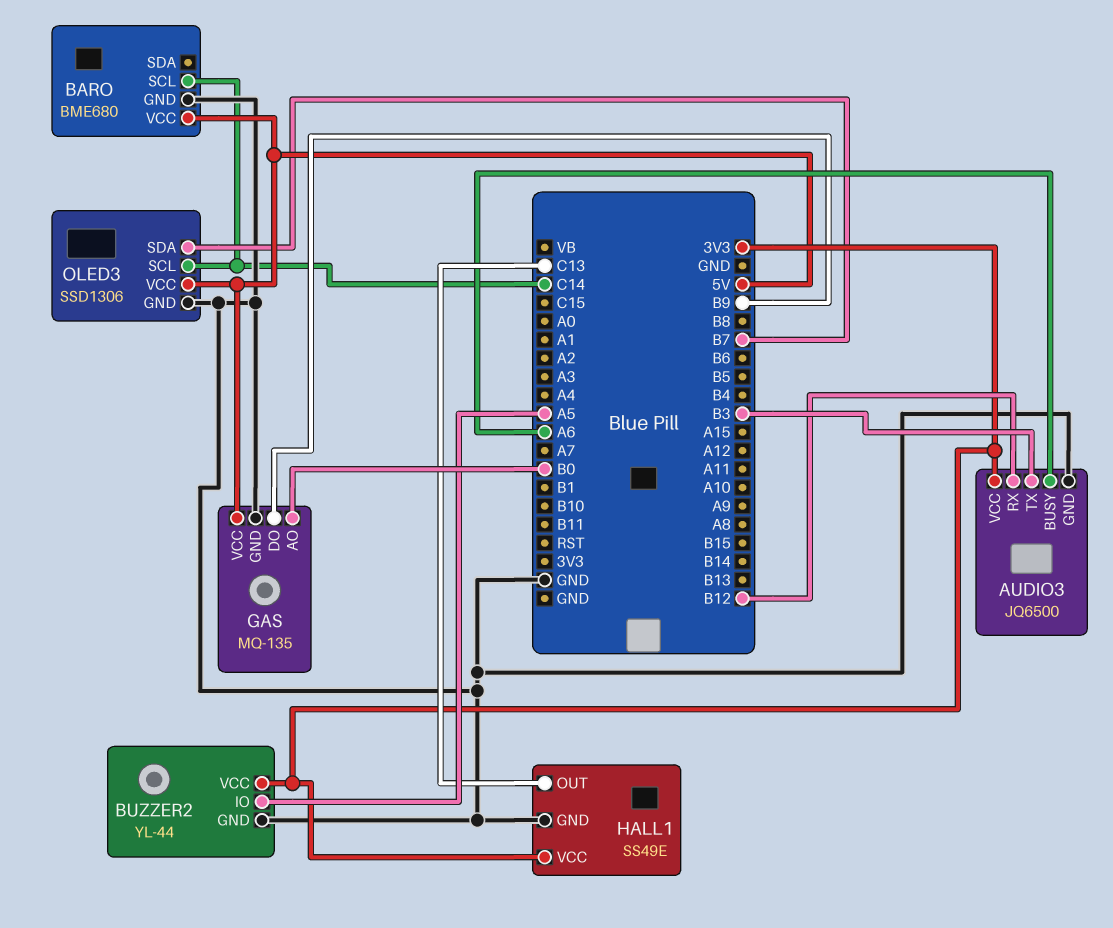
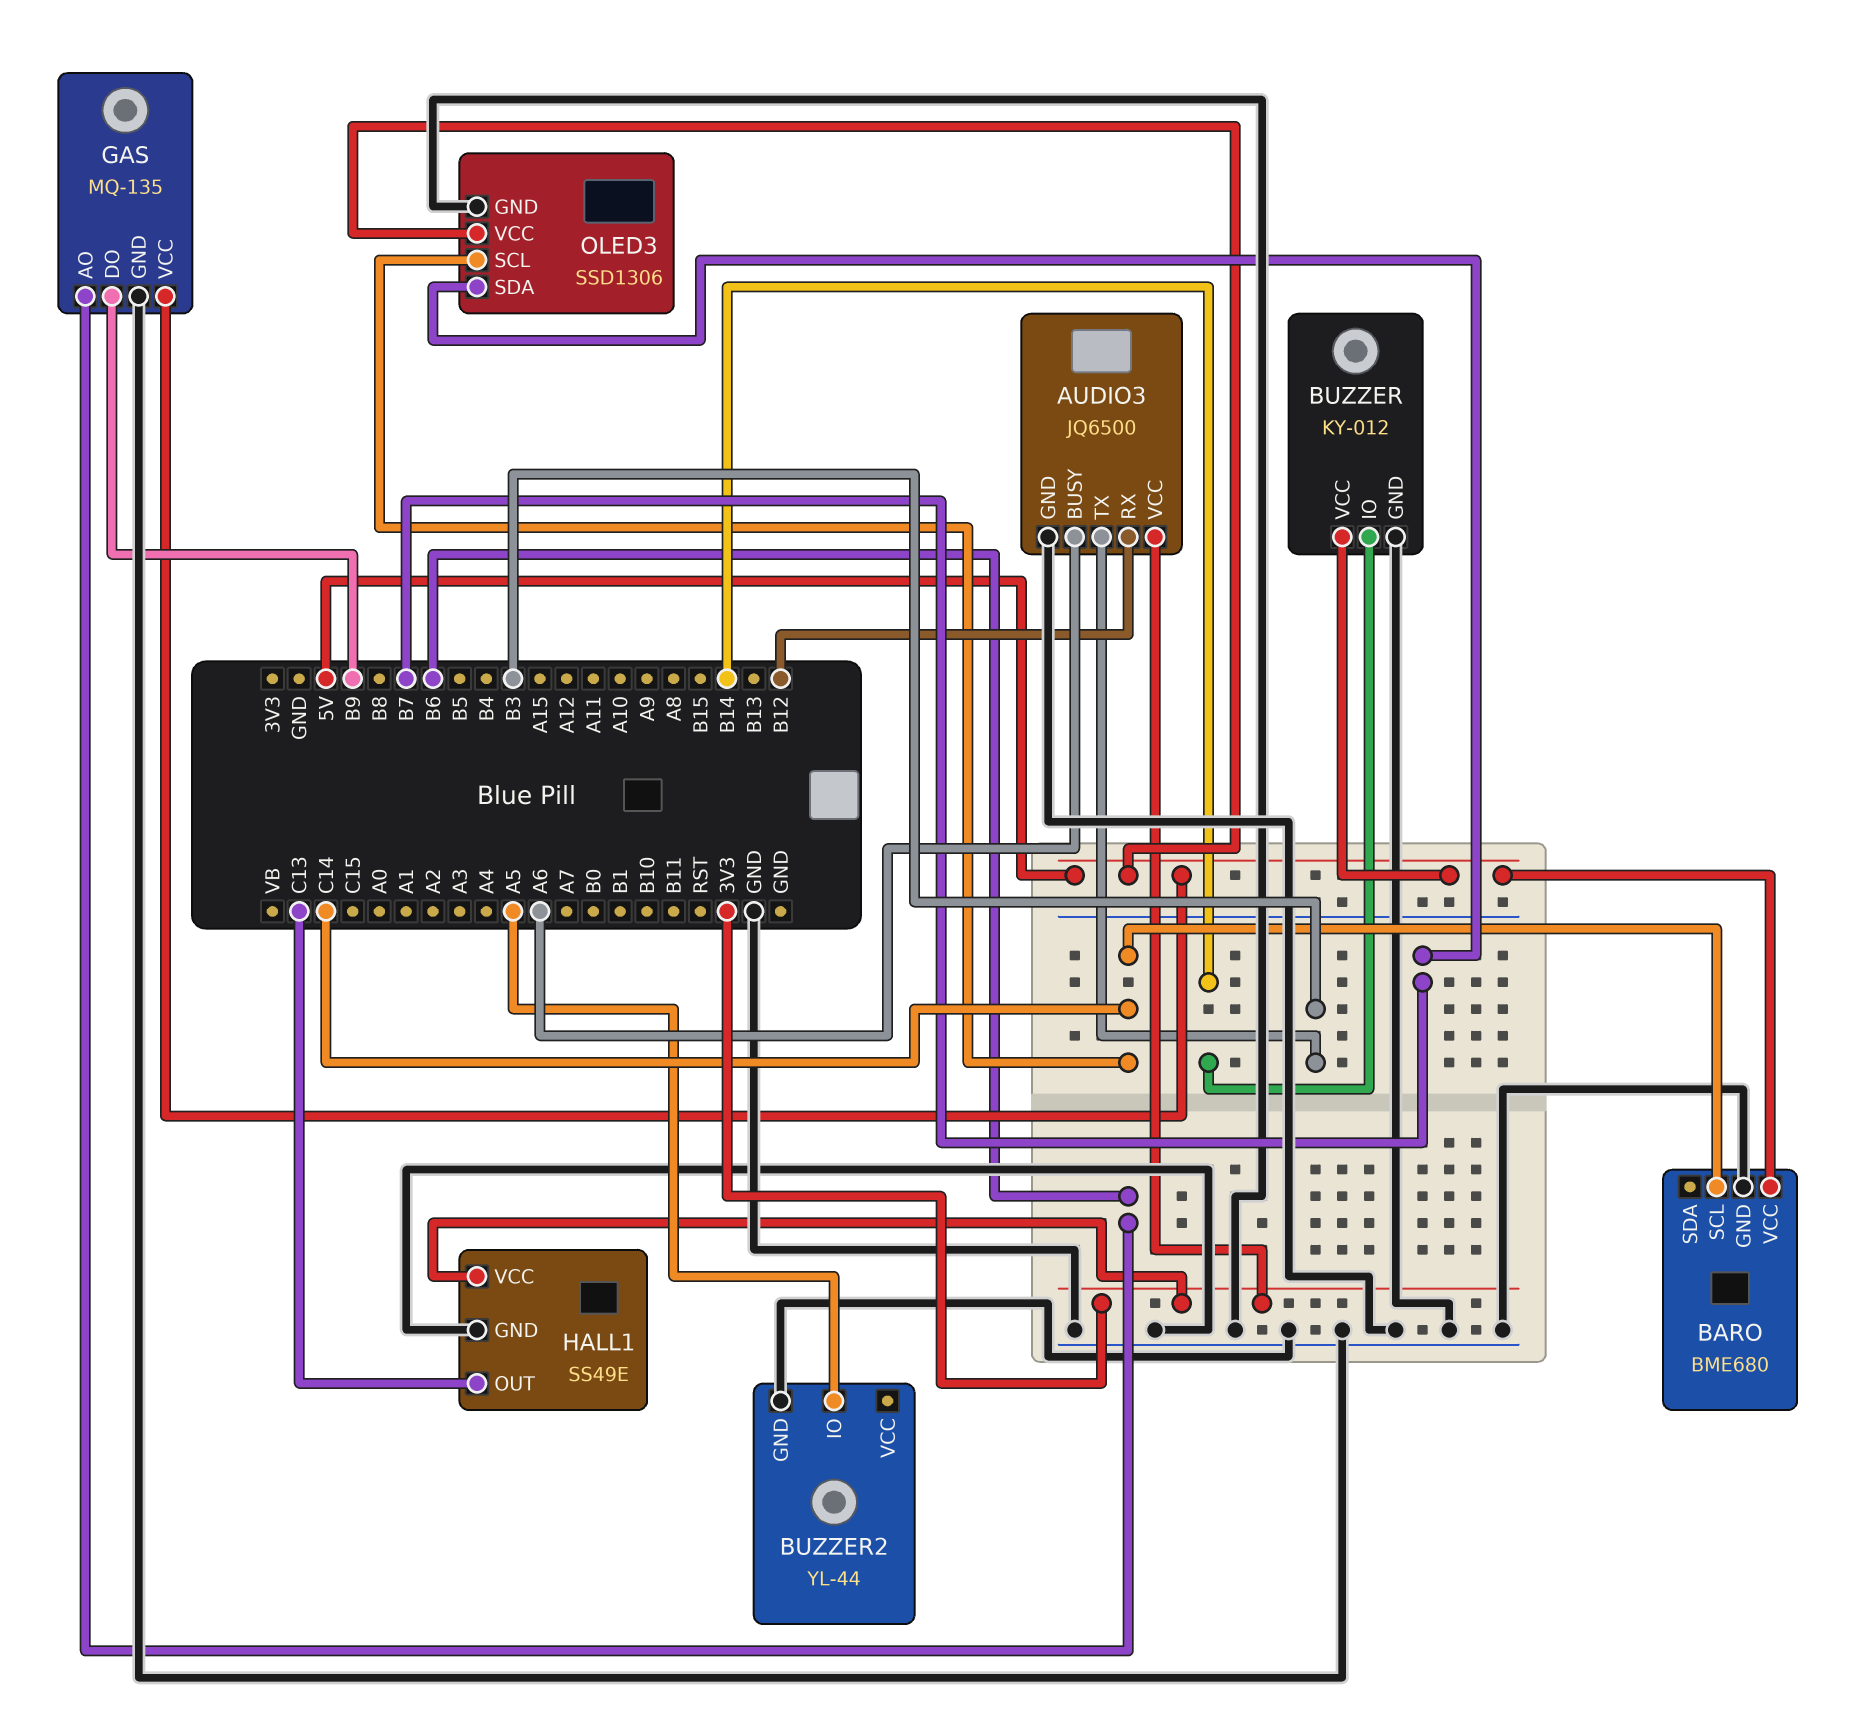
BUZZER: none -> KY-012
BUZZER pin GND: none -> GND
BUZZER pin IO: none -> B14
BUZZER pin VCC: none -> 5V
BUZZER2 pin VCC: 3V3 -> none
GAS pin AO: B0 -> B6

